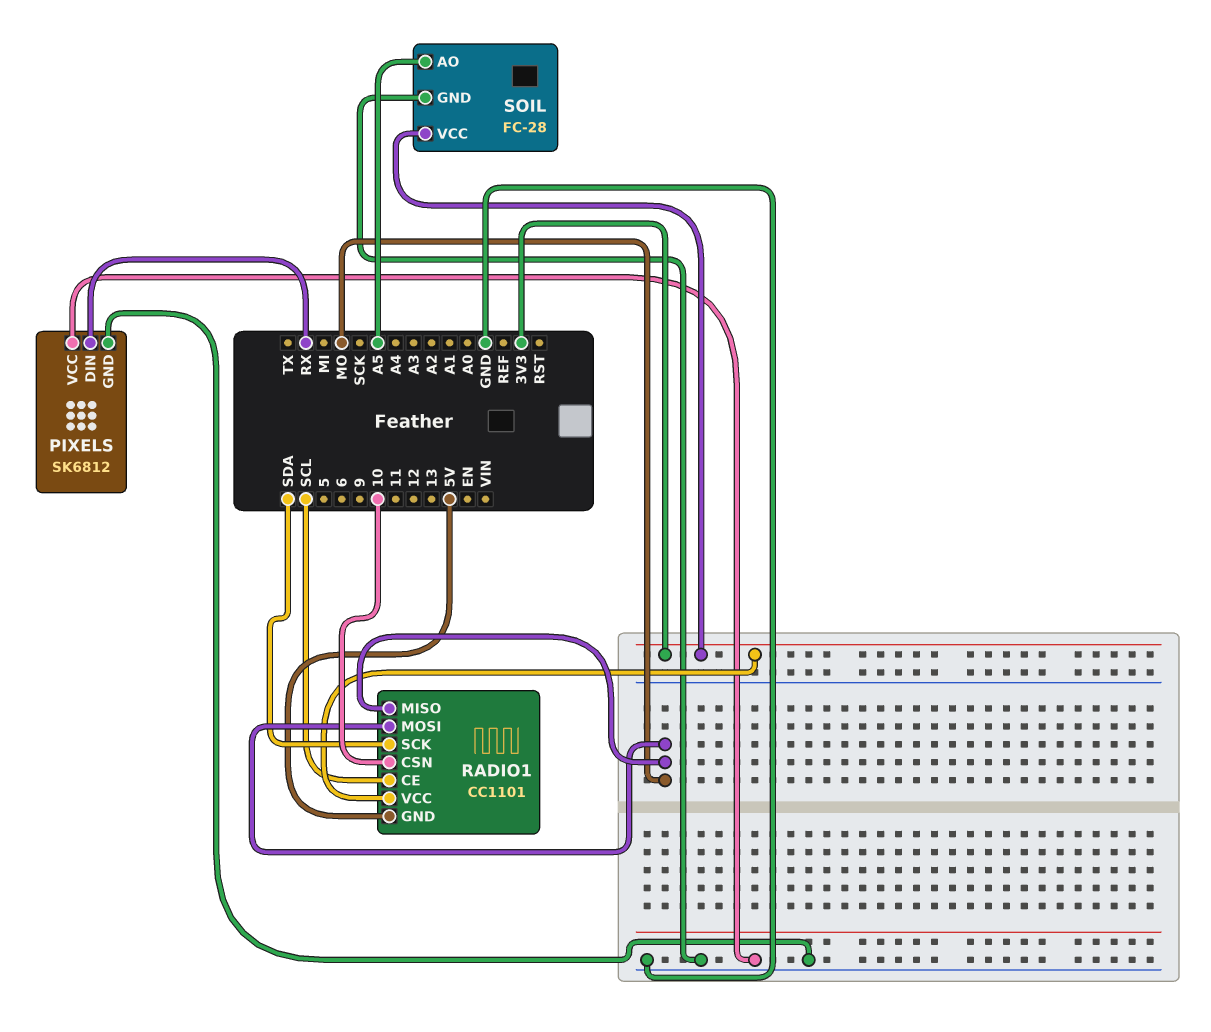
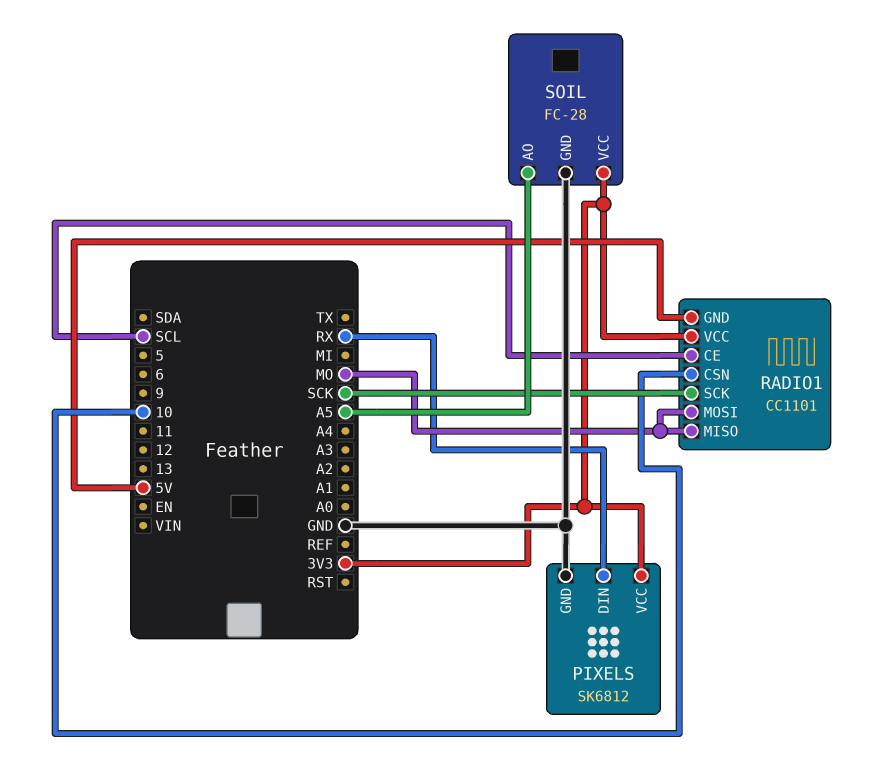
PIXELS pin VCC: GND -> 3V3
RADIO1 pin SCK: SDA -> SCK

